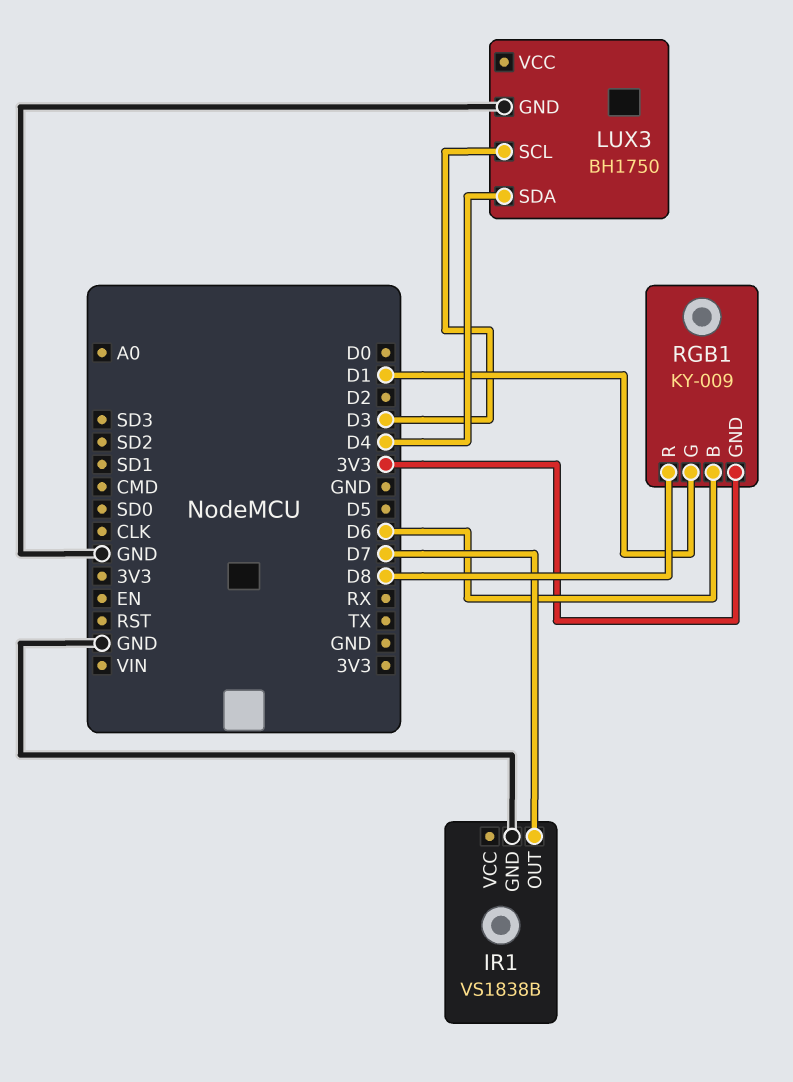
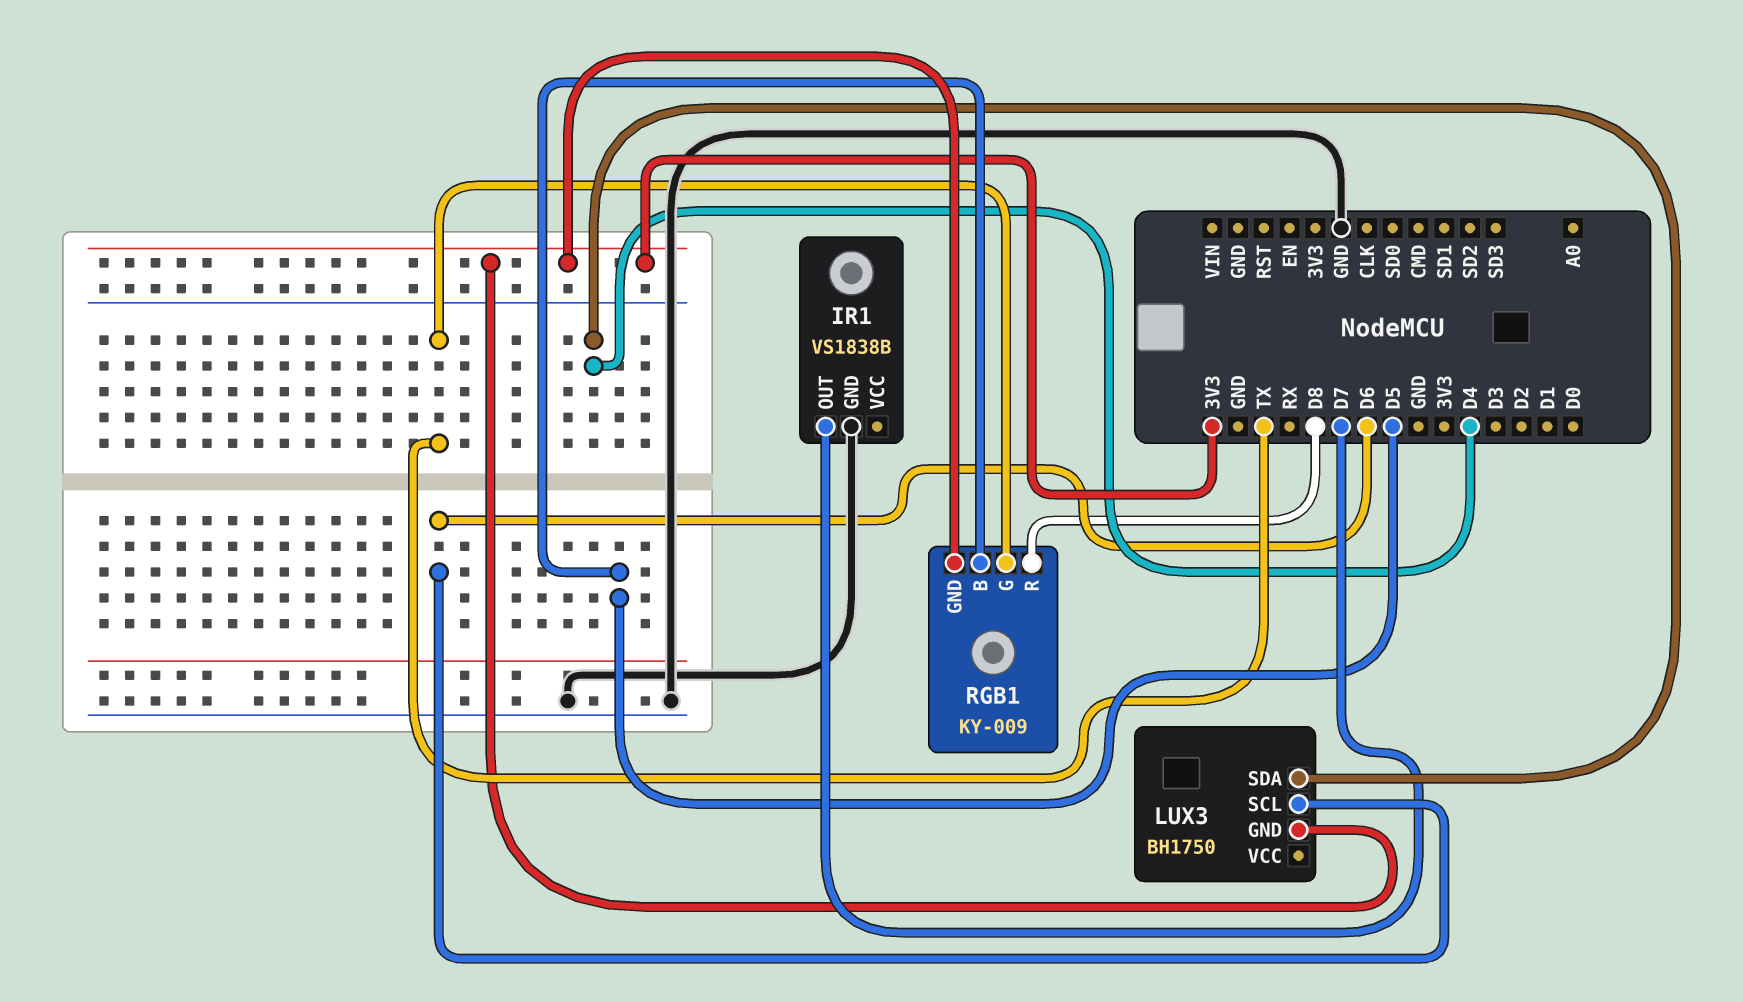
LUX3 pin GND: GND -> 3V3
LUX3 pin SCL: D3 -> D6
RGB1 pin B: D6 -> D5
RGB1 pin G: D1 -> TX

